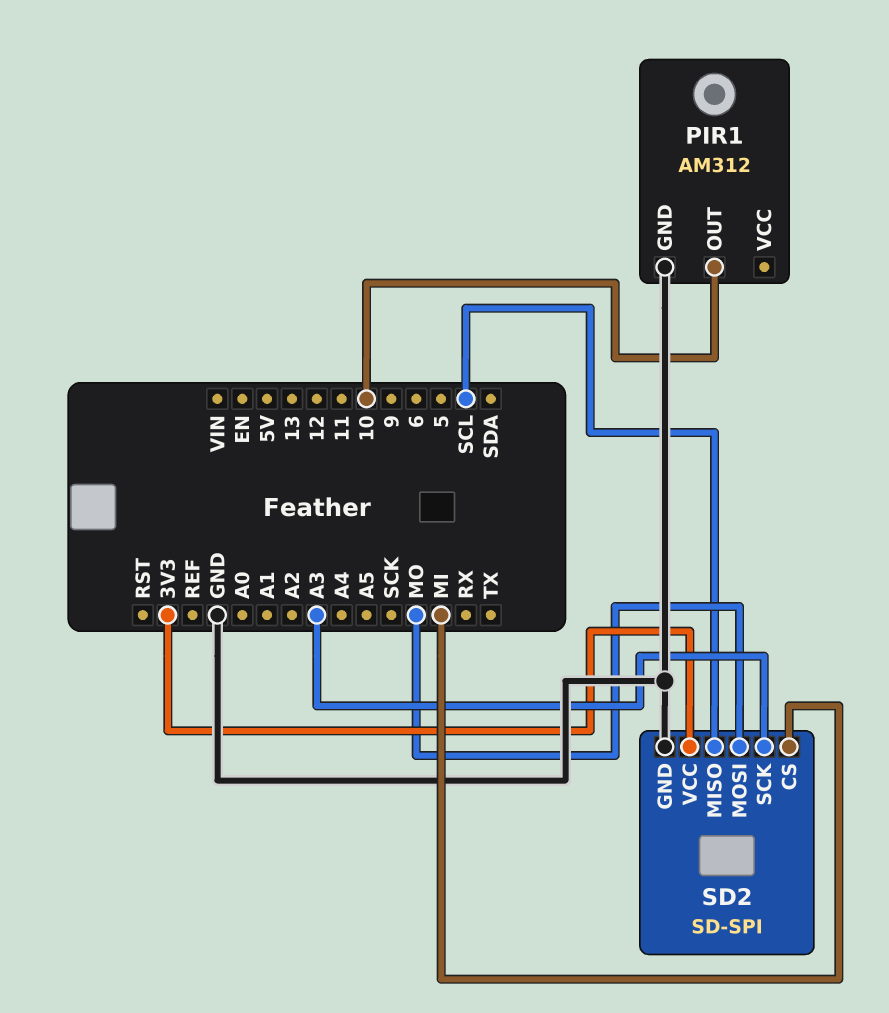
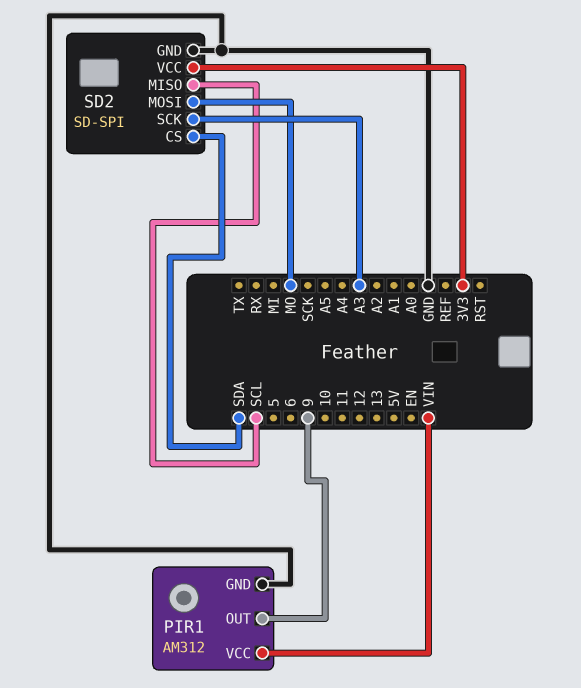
PIR1 pin OUT: 10 -> 9
PIR1 pin VCC: none -> VIN
SD2 pin CS: MI -> SDA

